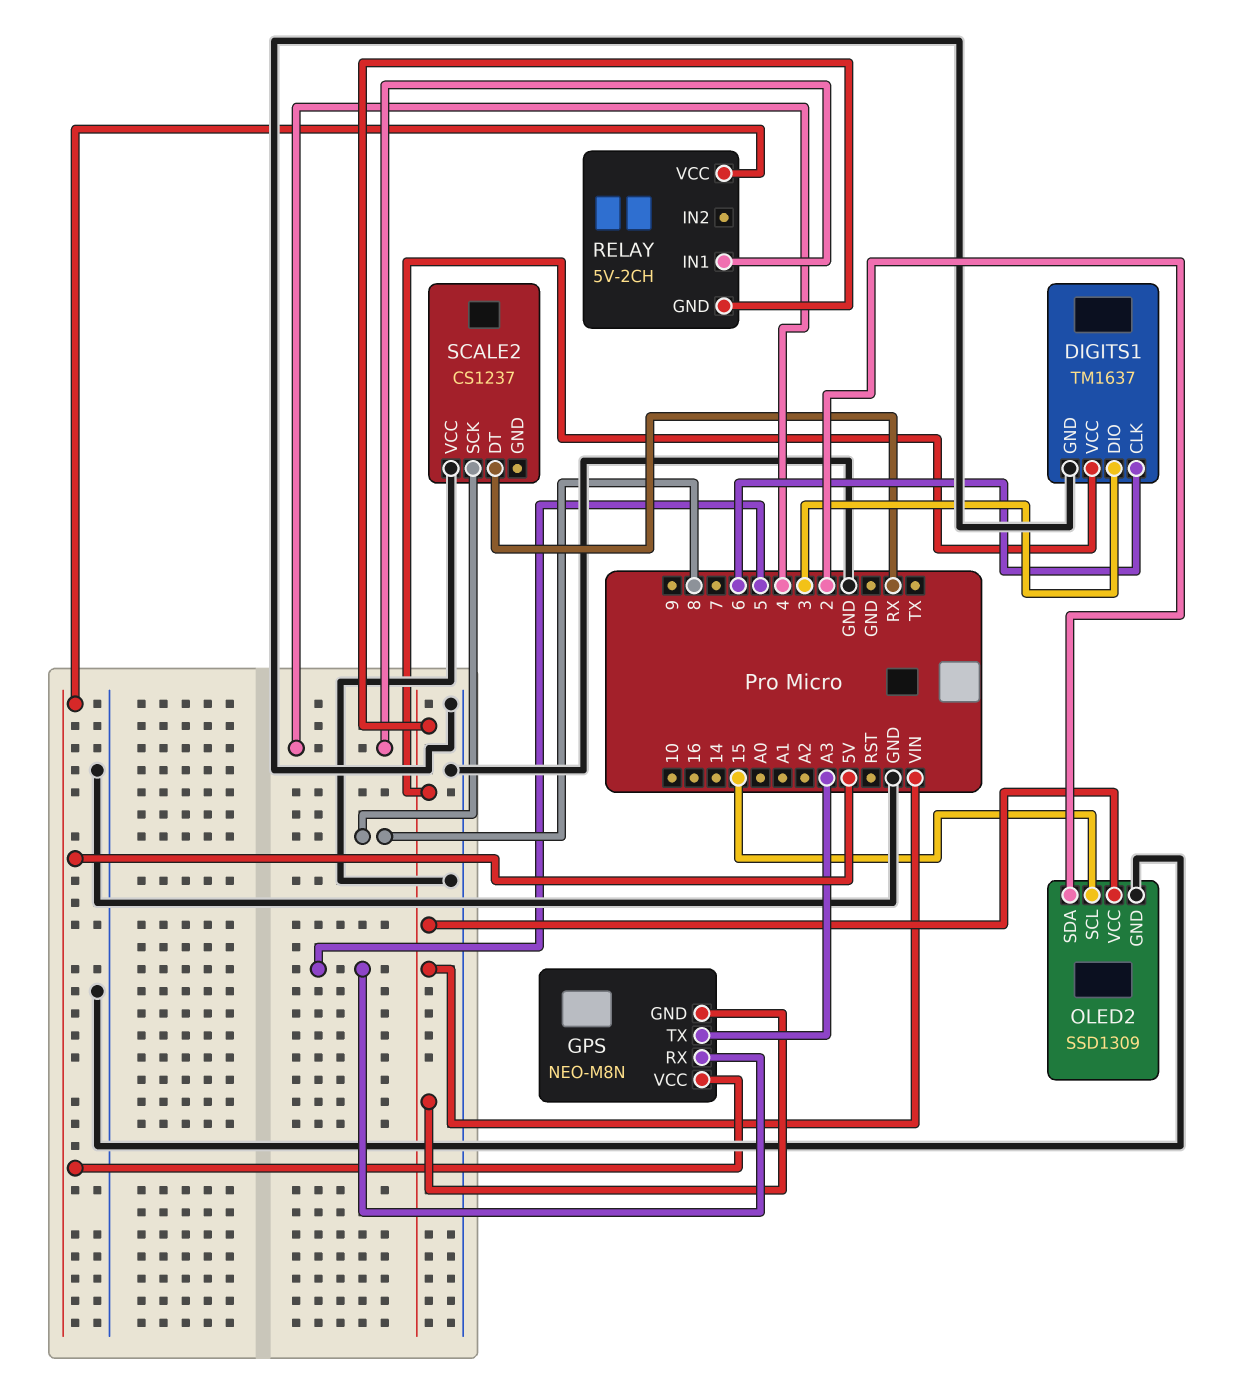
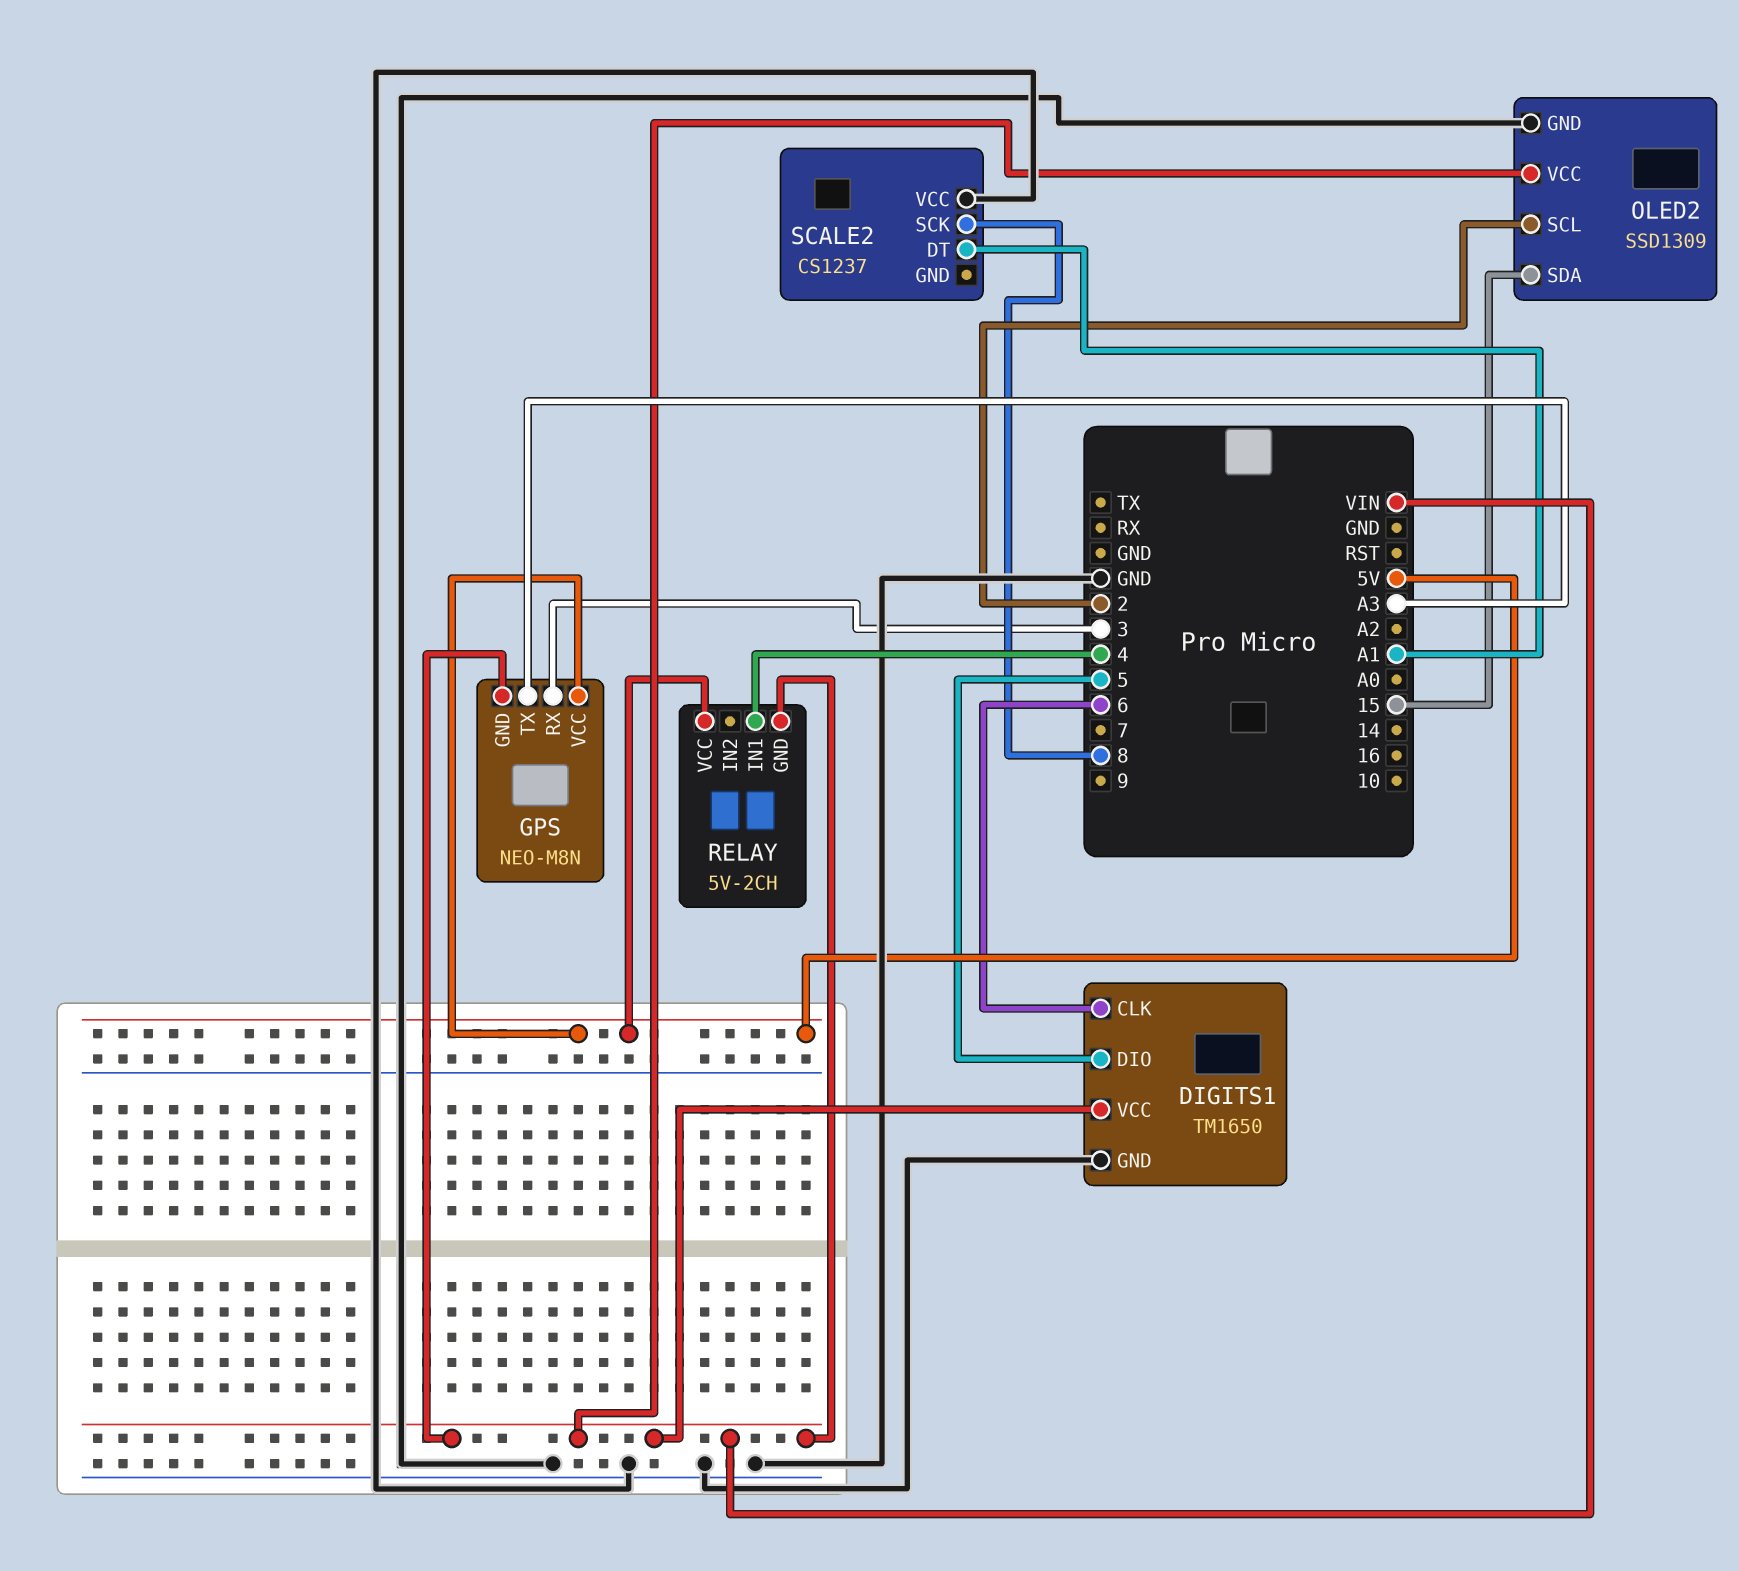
DIGITS1: TM1637 -> TM1650
DIGITS1 pin DIO: 3 -> 5
GPS pin RX: 5 -> 3
OLED2 pin SCL: 15 -> 2
OLED2 pin SDA: 2 -> 15
SCALE2 pin DT: RX -> A1

